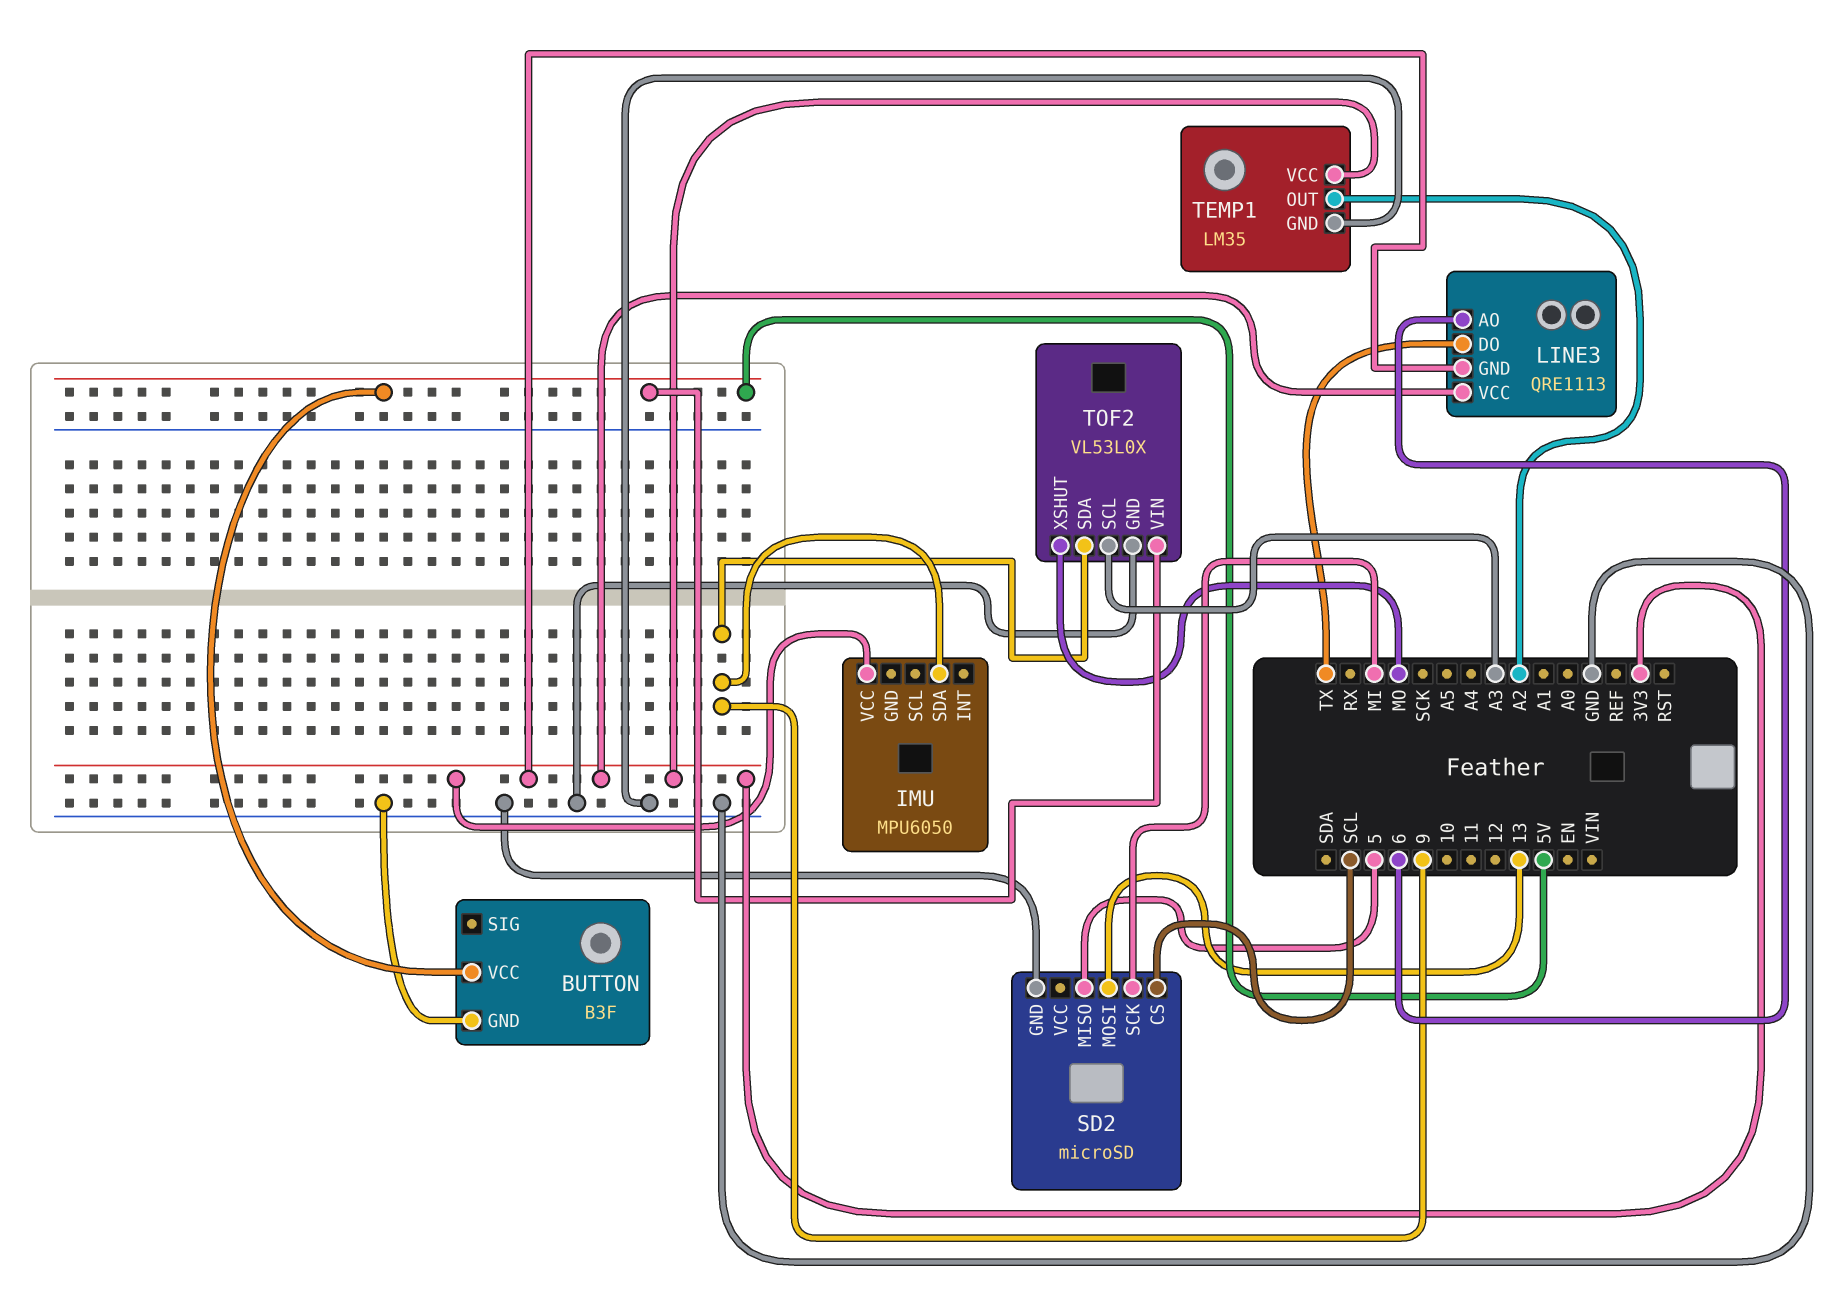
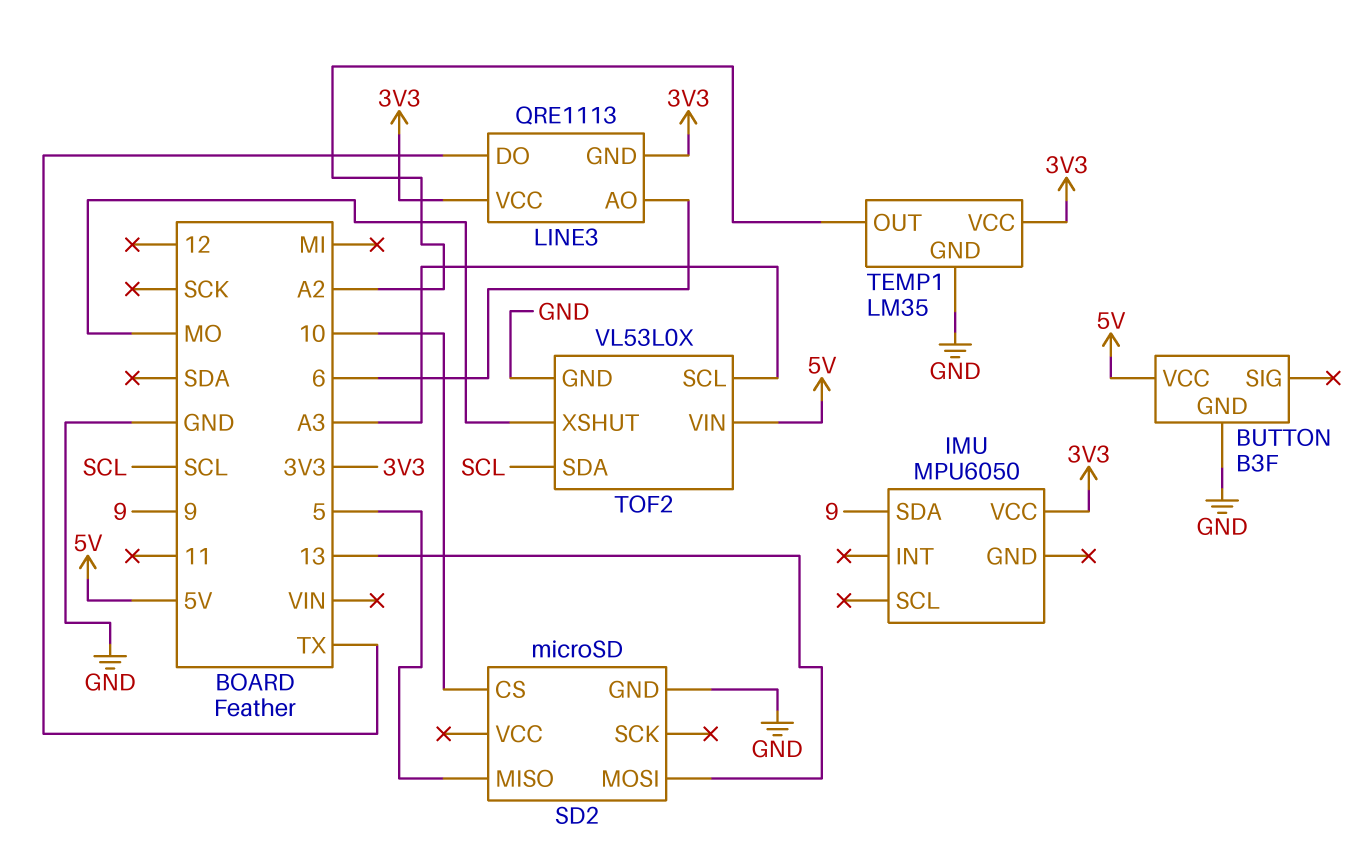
SD2 pin CS: SCL -> 10
SD2 pin SCK: MI -> none
TOF2 pin SDA: 9 -> SCL

